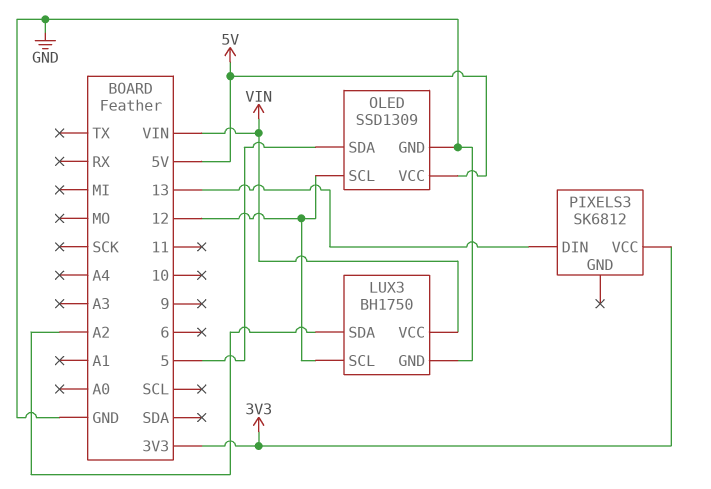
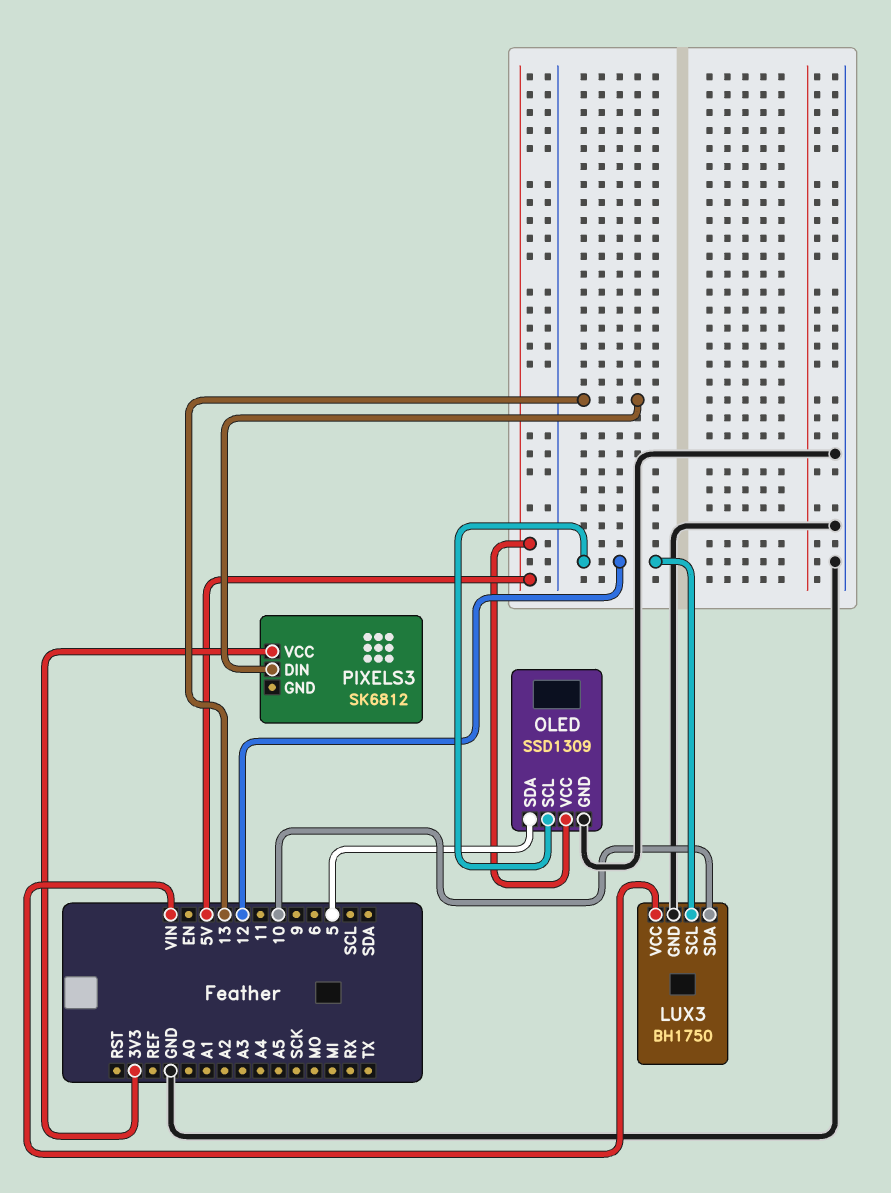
LUX3 pin SDA: A2 -> 10

